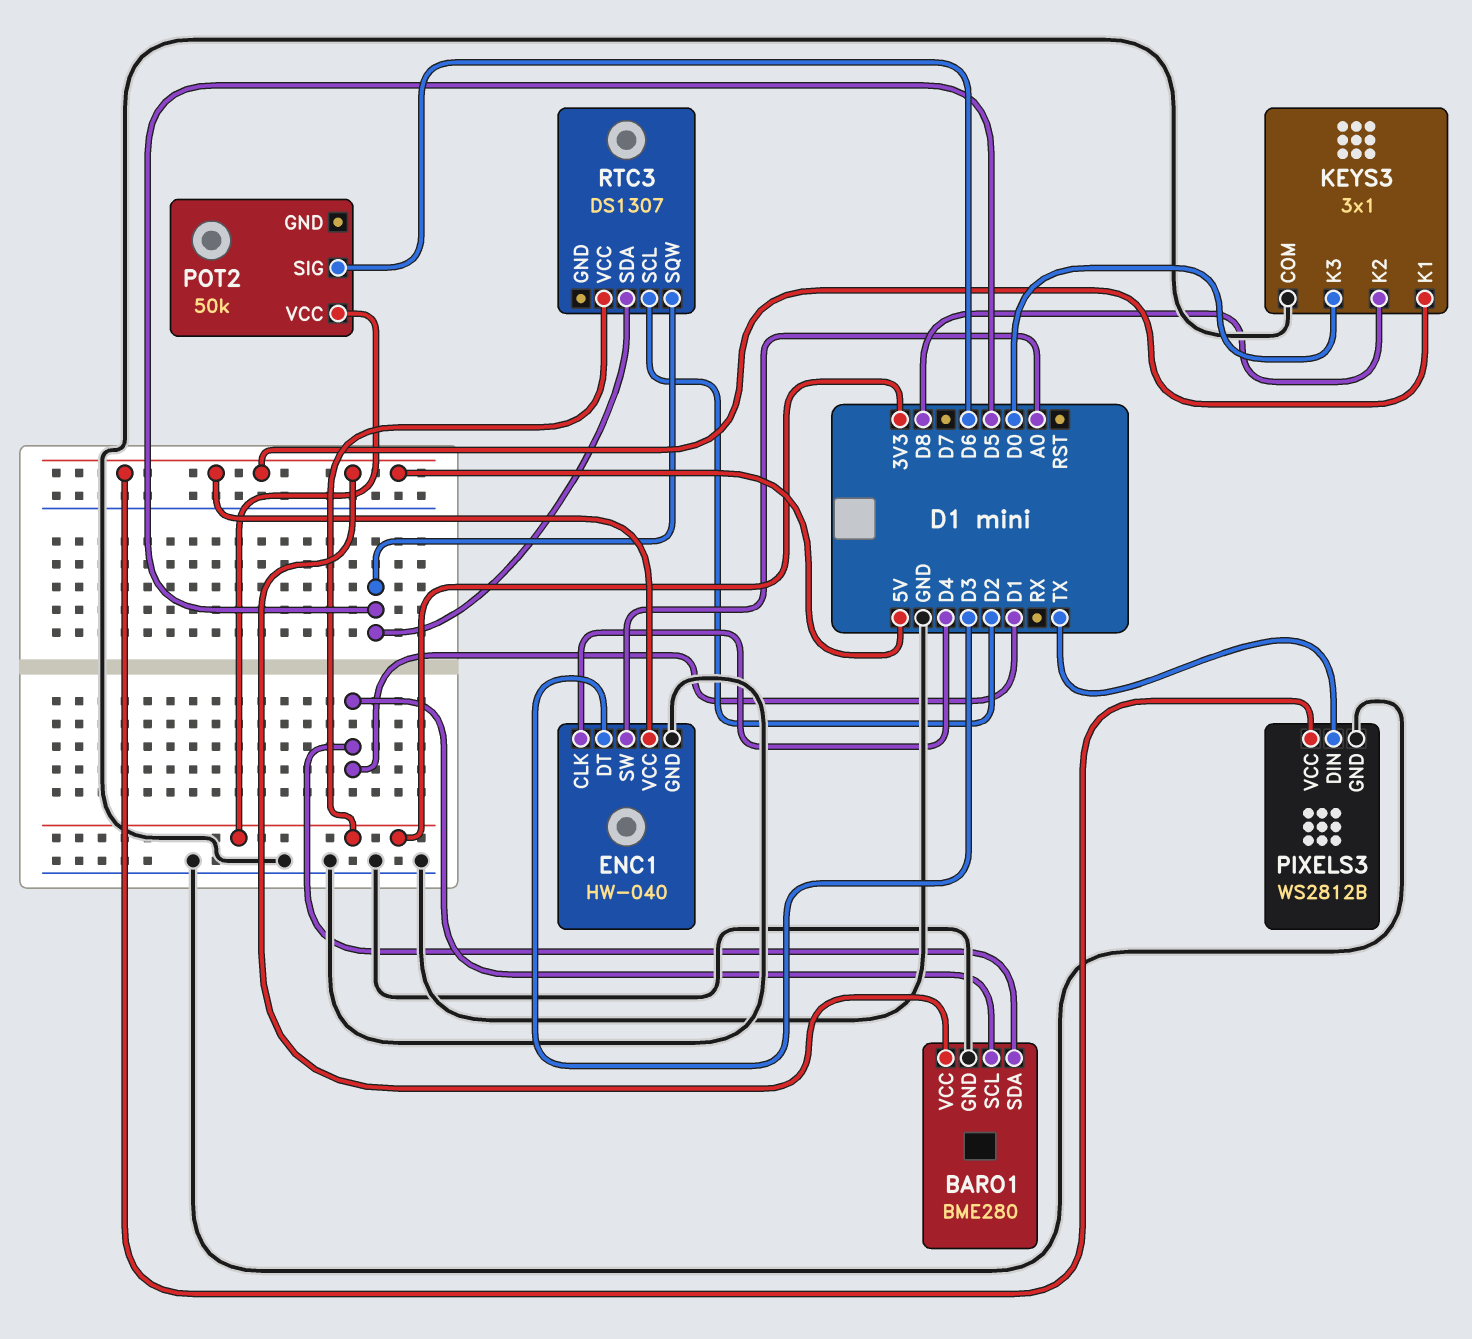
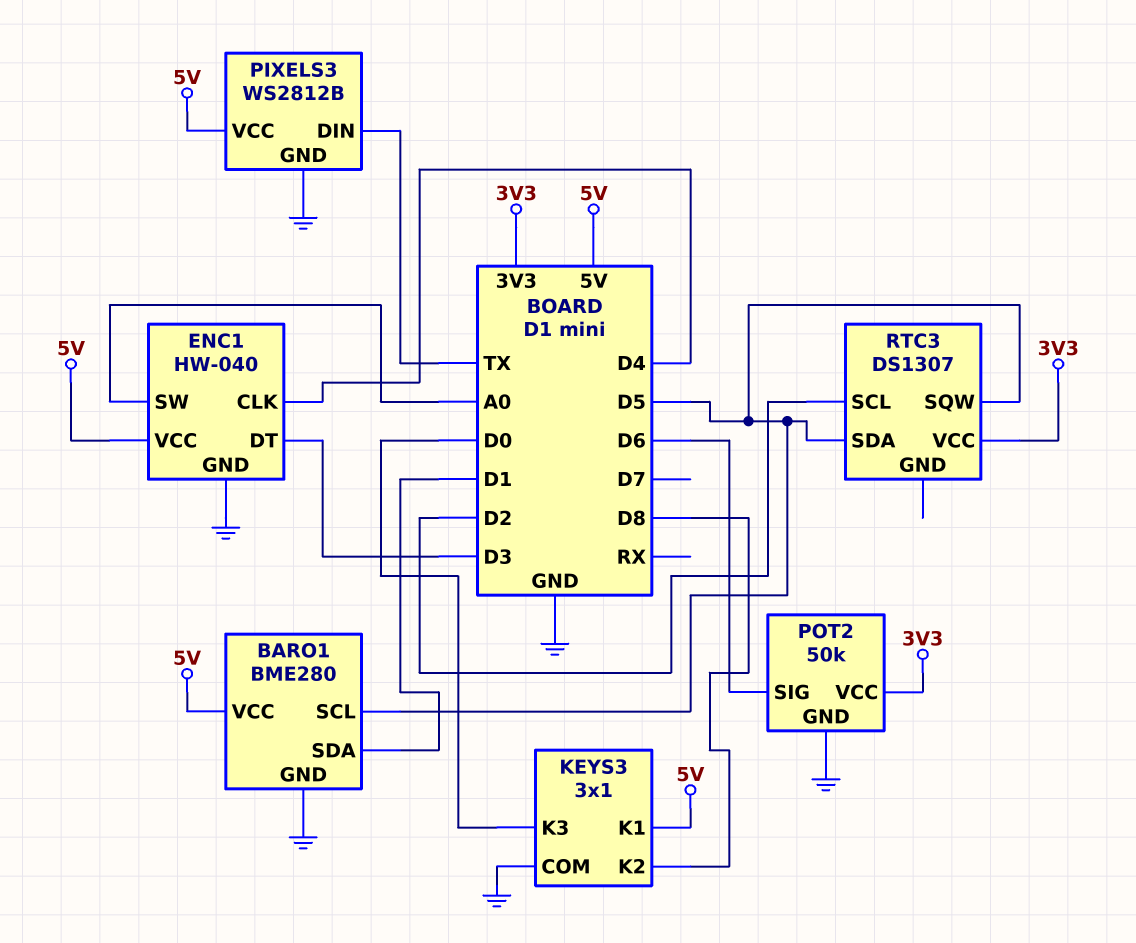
BARO1 pin SCL: D1 -> D5
POT2 pin GND: none -> GND

